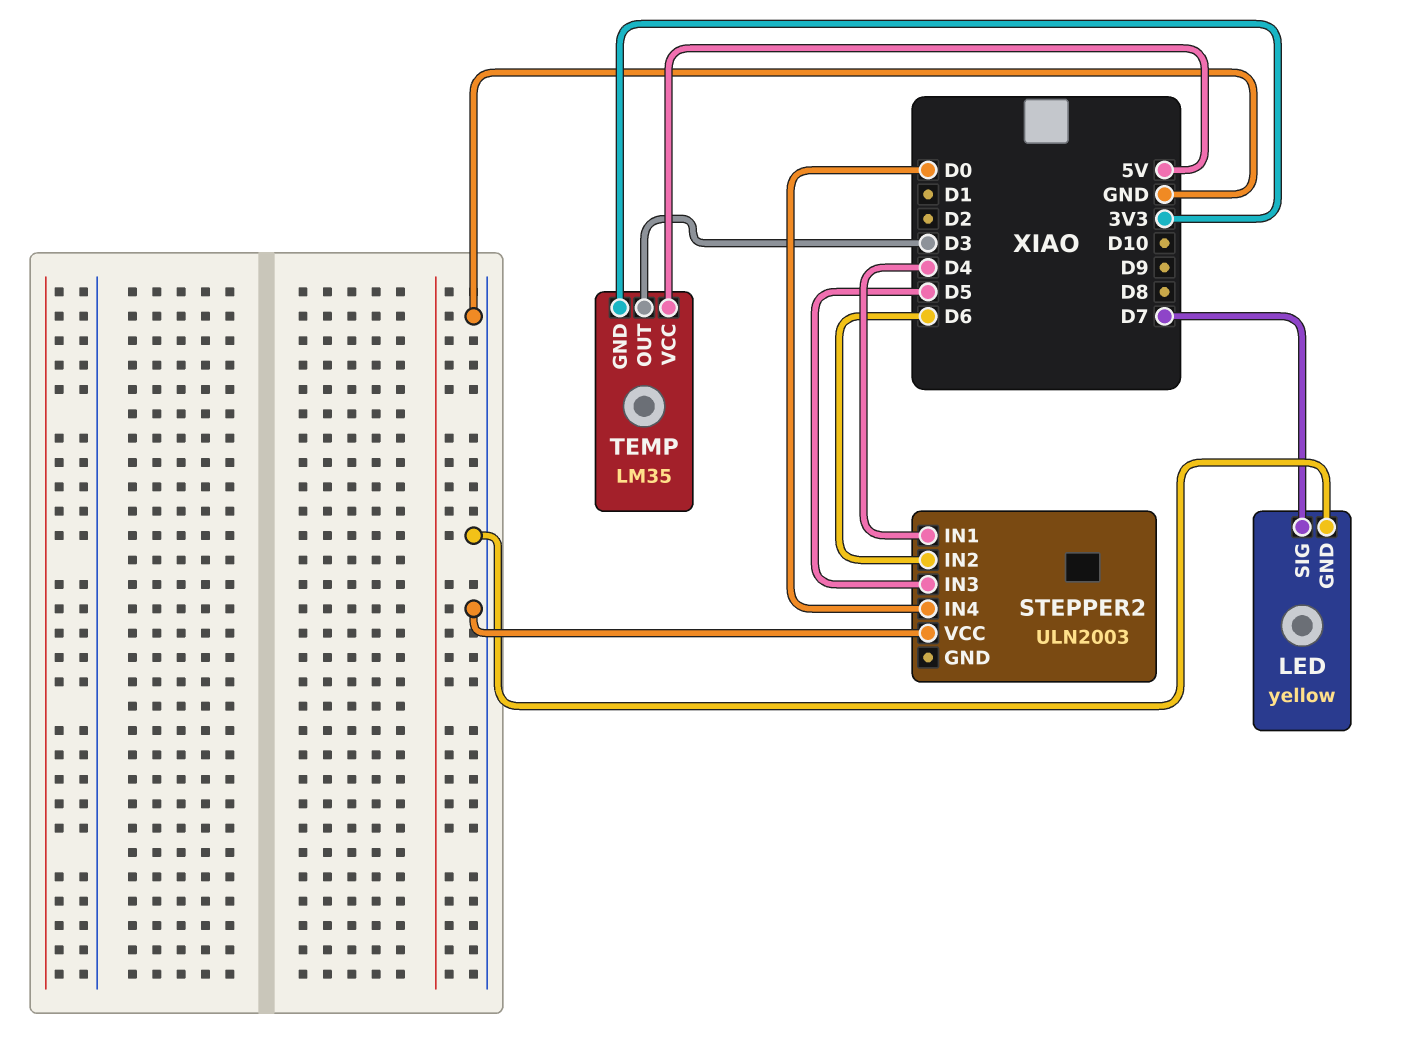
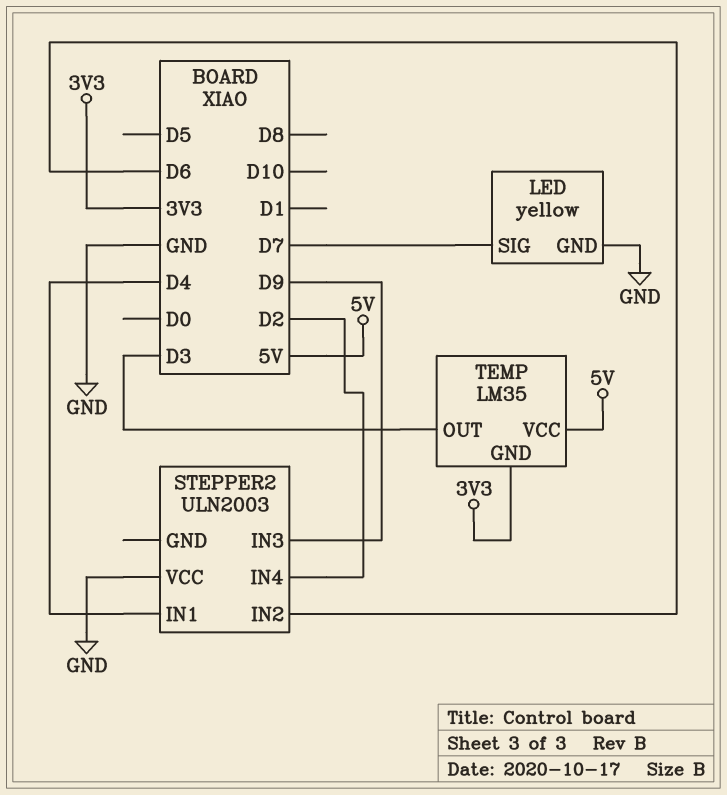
STEPPER2 pin IN3: D5 -> D9
STEPPER2 pin IN4: D0 -> D2

